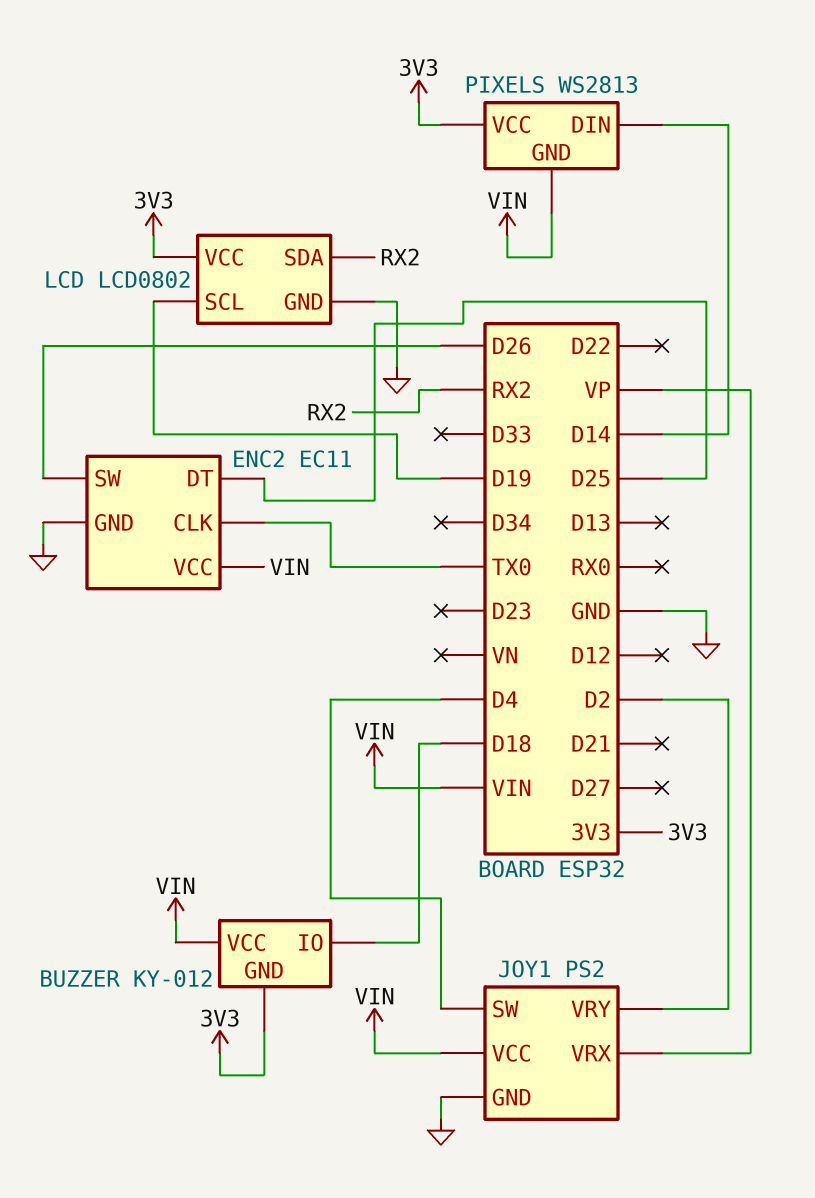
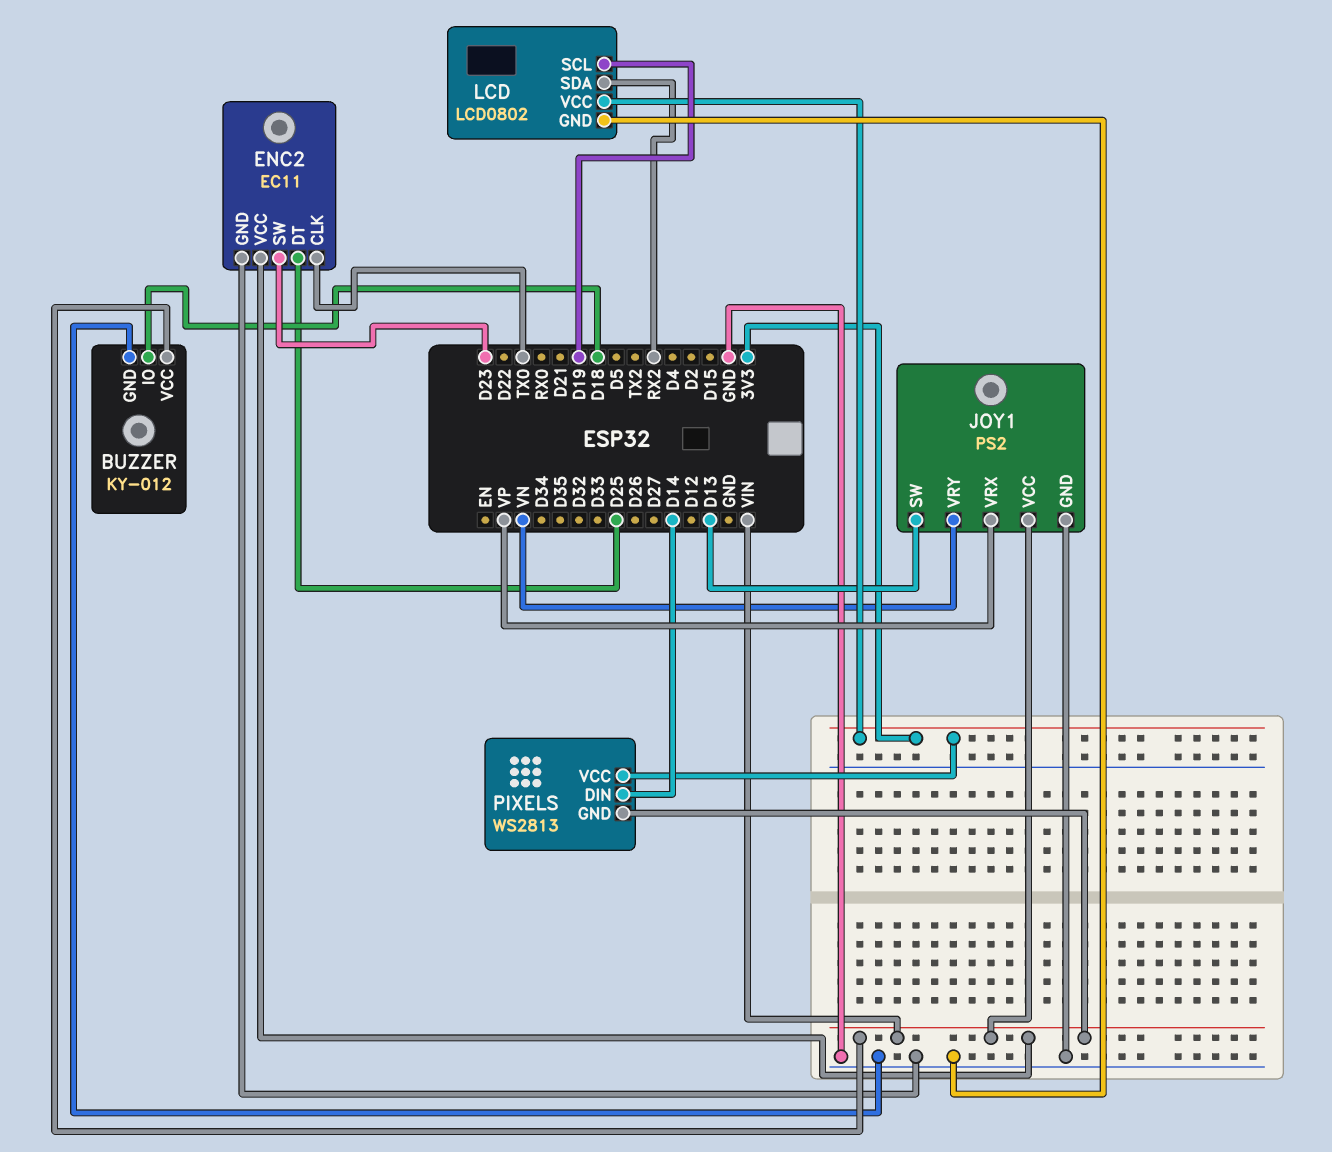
BUZZER pin GND: 3V3 -> GND
ENC2 pin SW: D26 -> D23
JOY1 pin SW: D4 -> D13
JOY1 pin VRY: D2 -> VN

